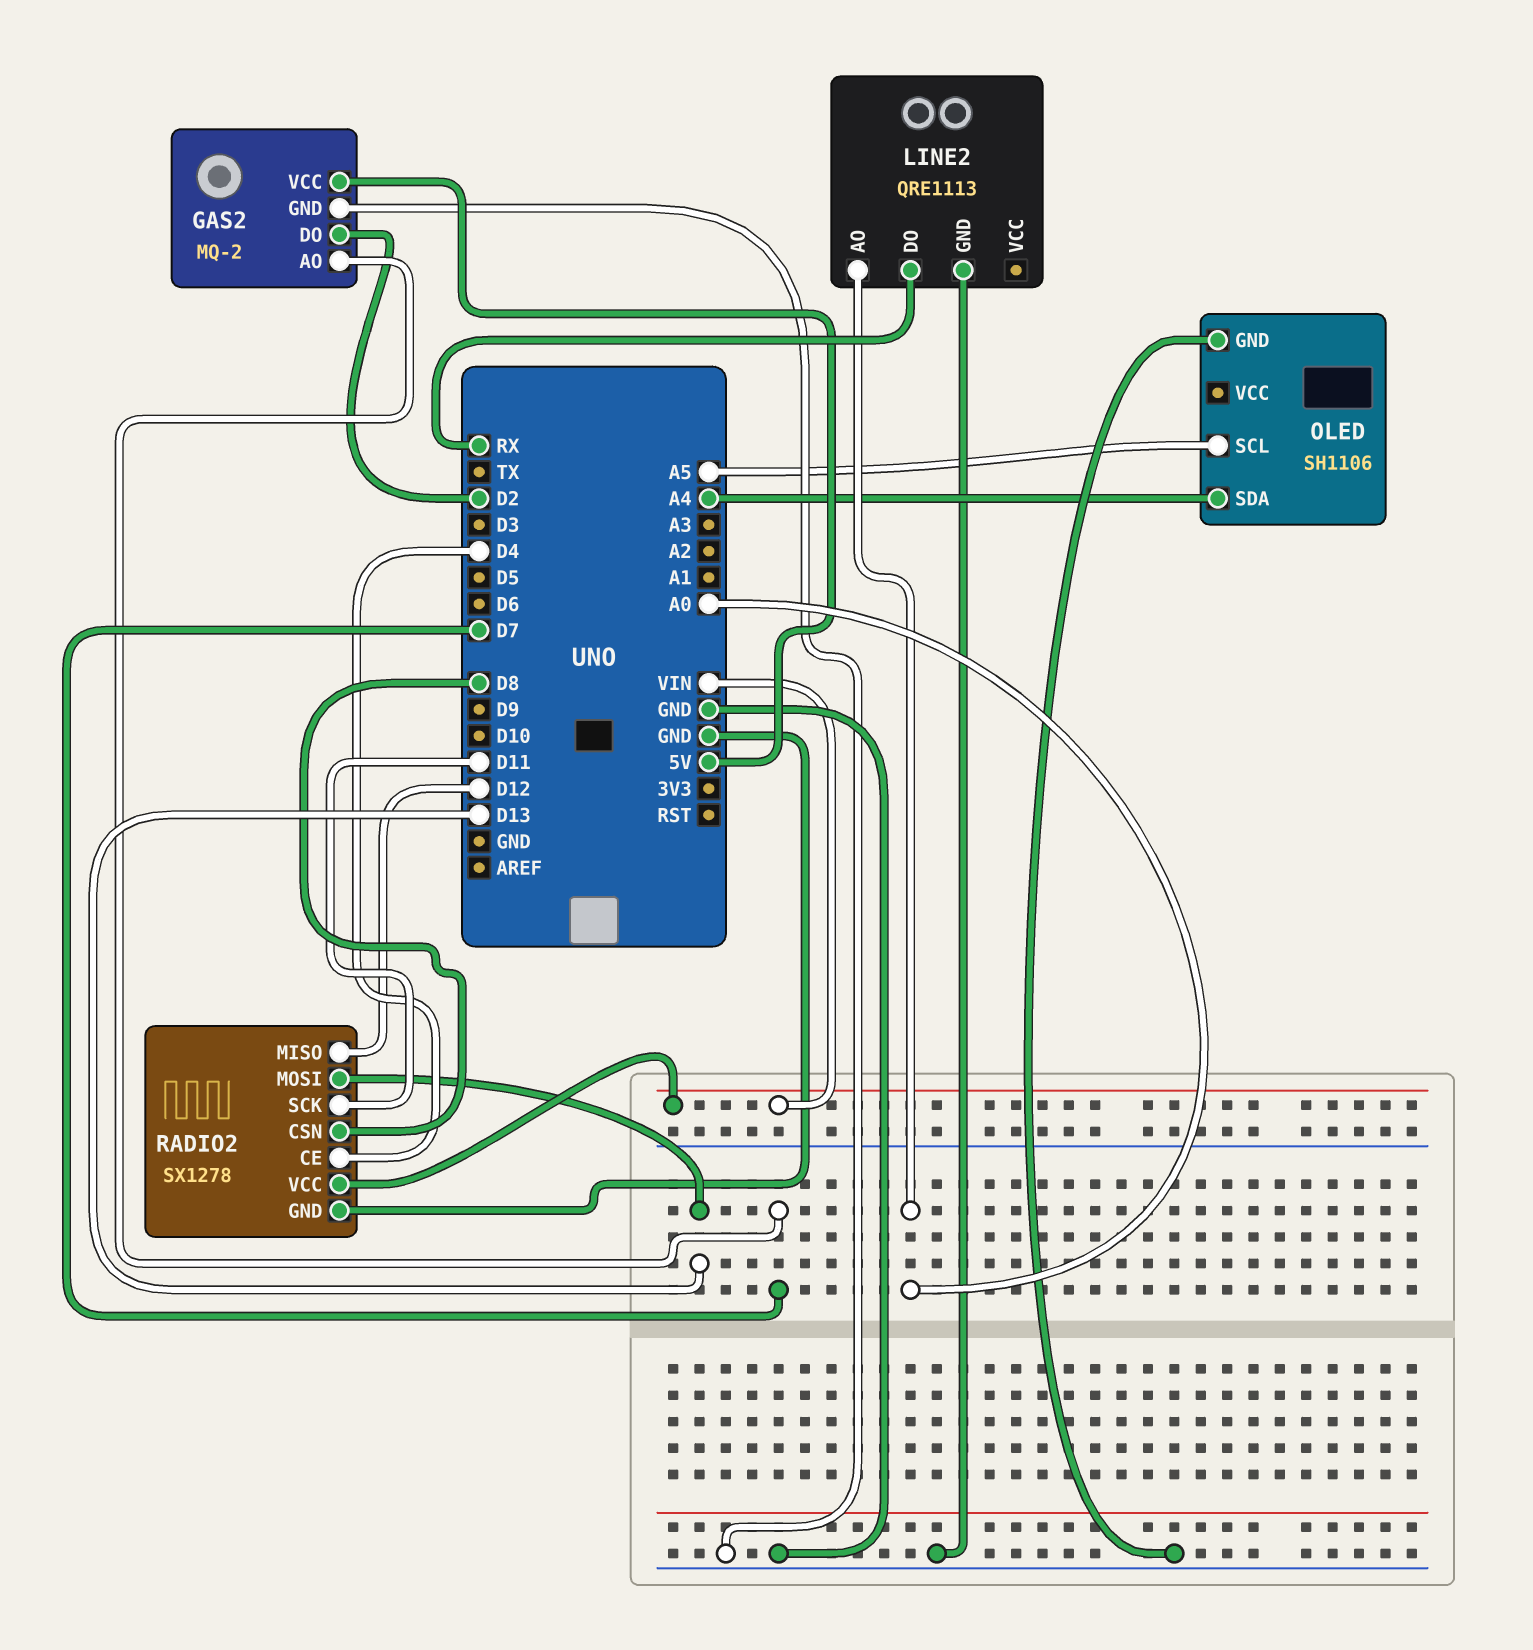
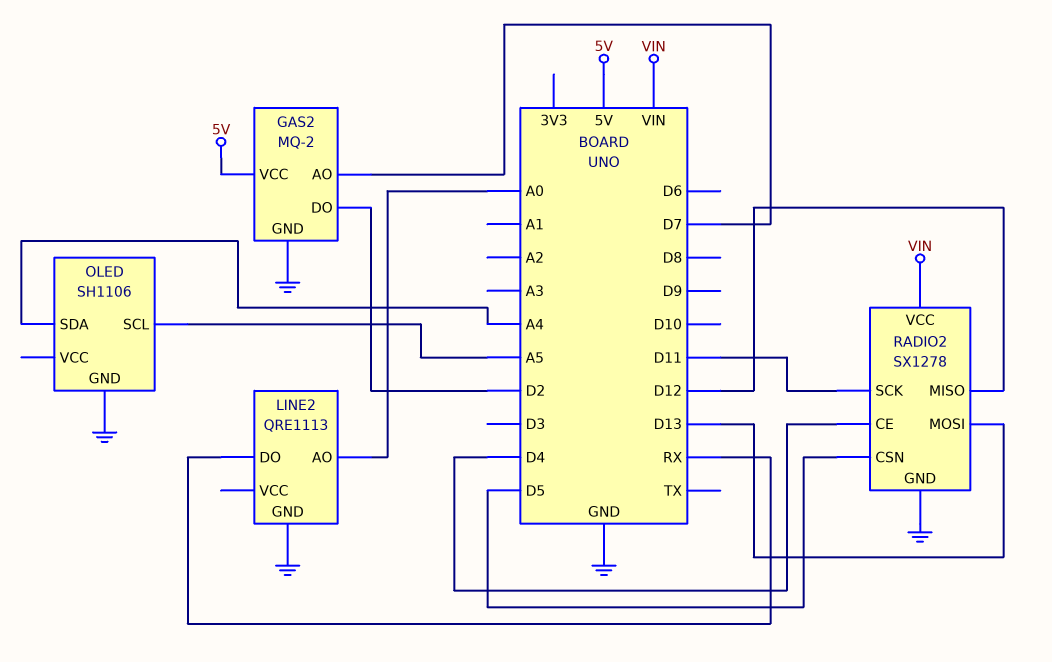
RADIO2 pin CSN: D8 -> D5

